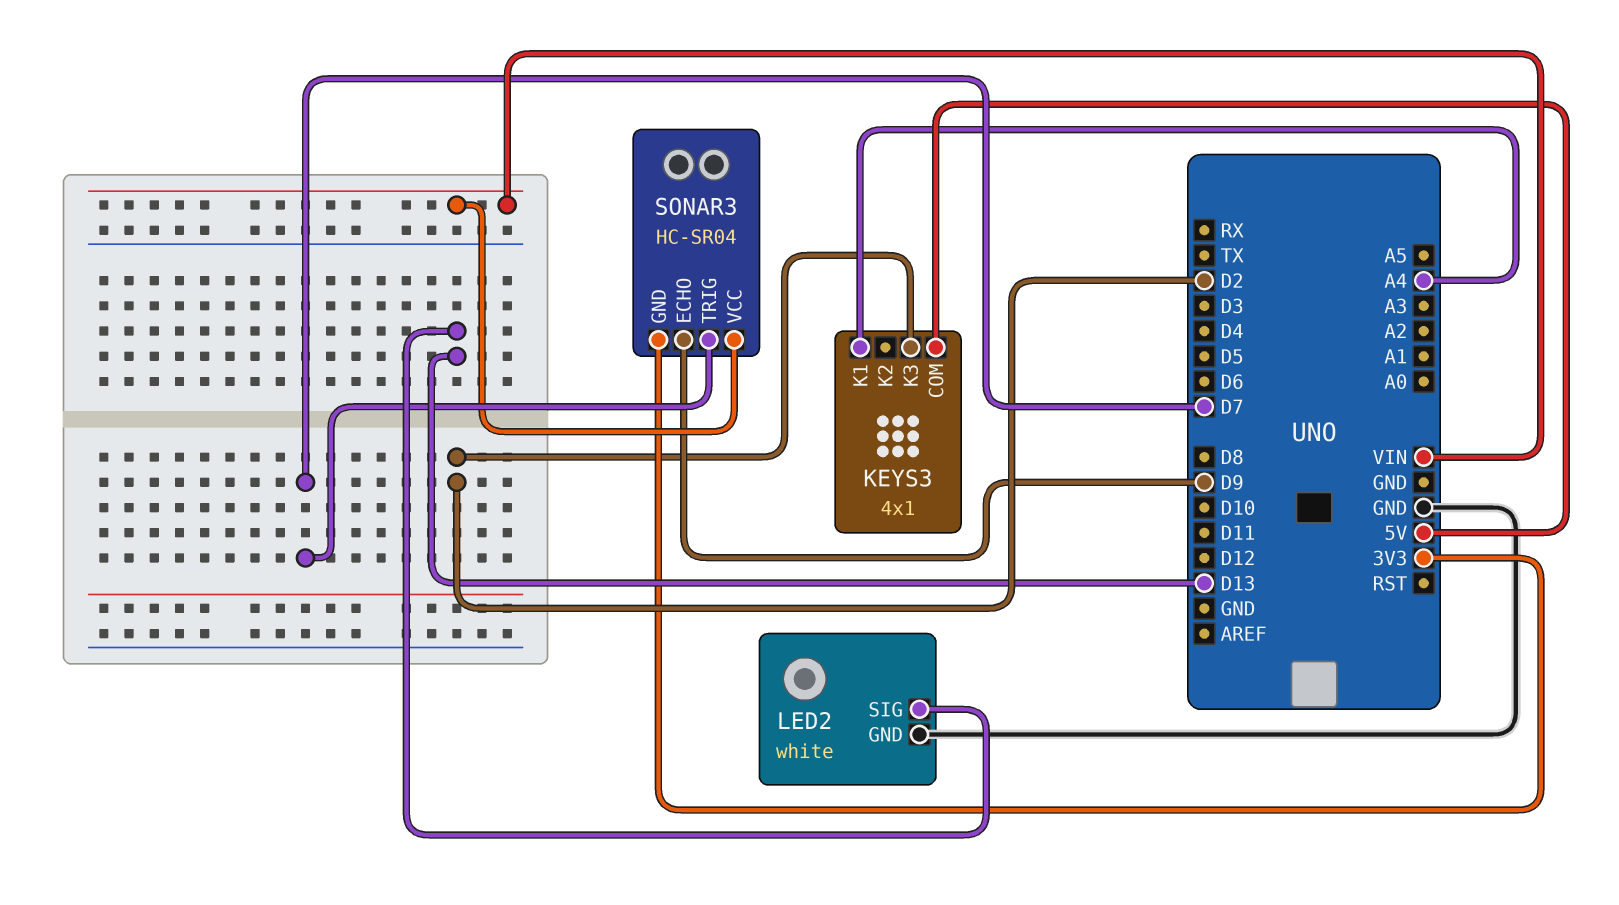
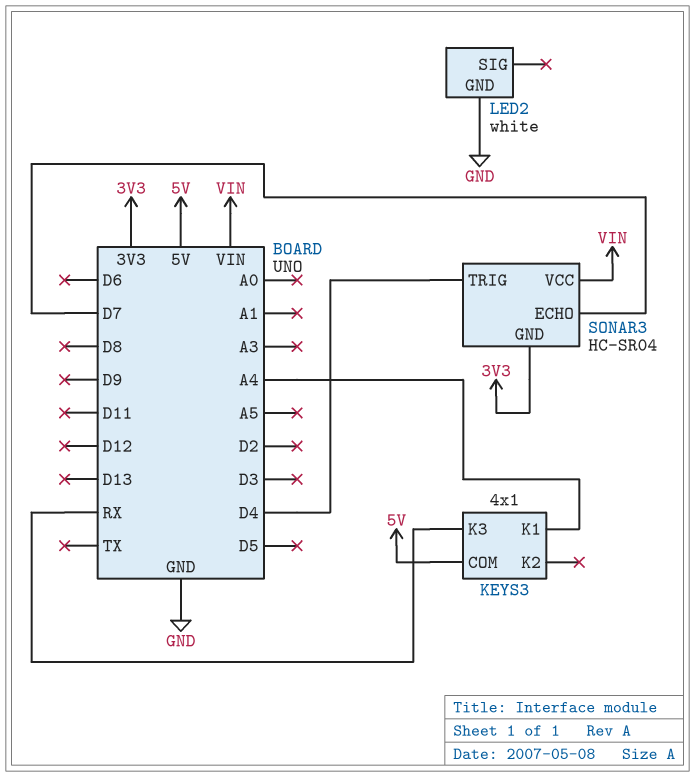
KEYS3 pin K3: D2 -> RX
LED2 pin SIG: D13 -> none
SONAR3 pin ECHO: D9 -> D7
SONAR3 pin TRIG: D7 -> D4

